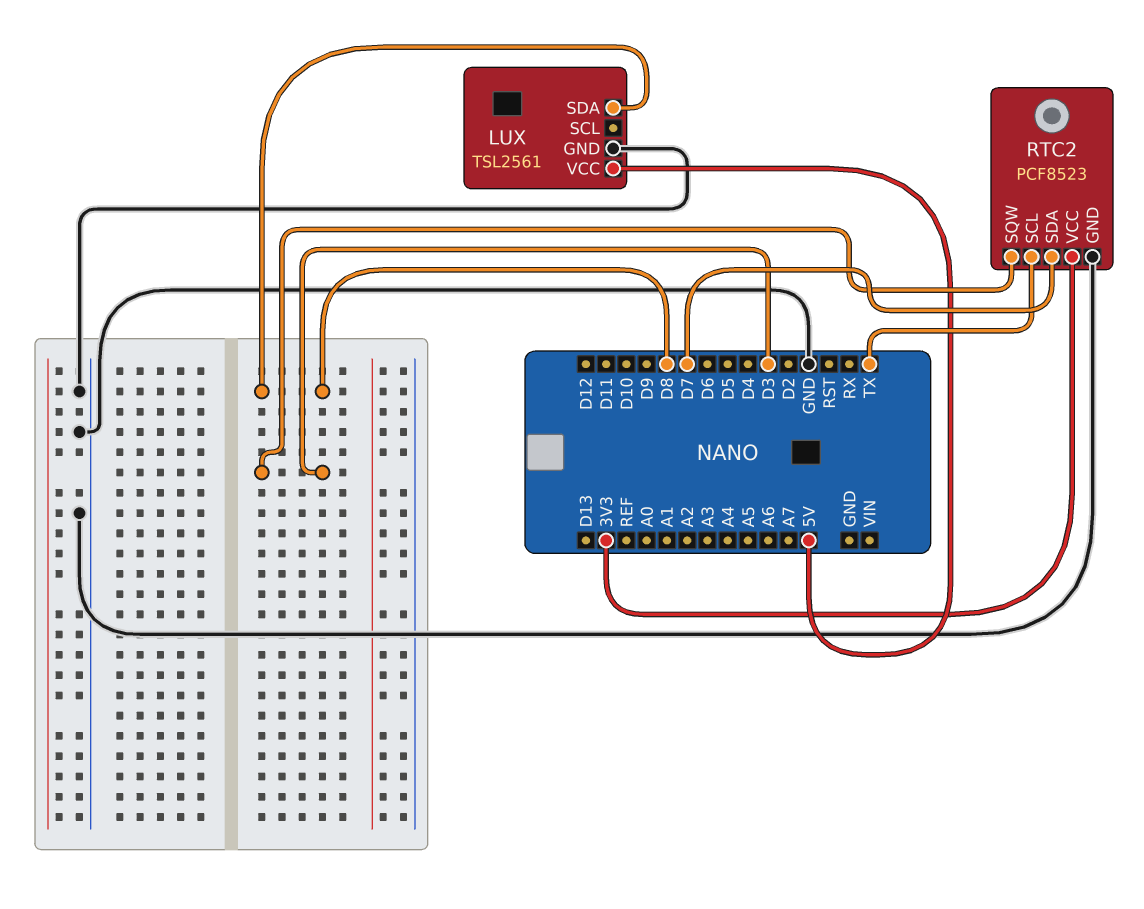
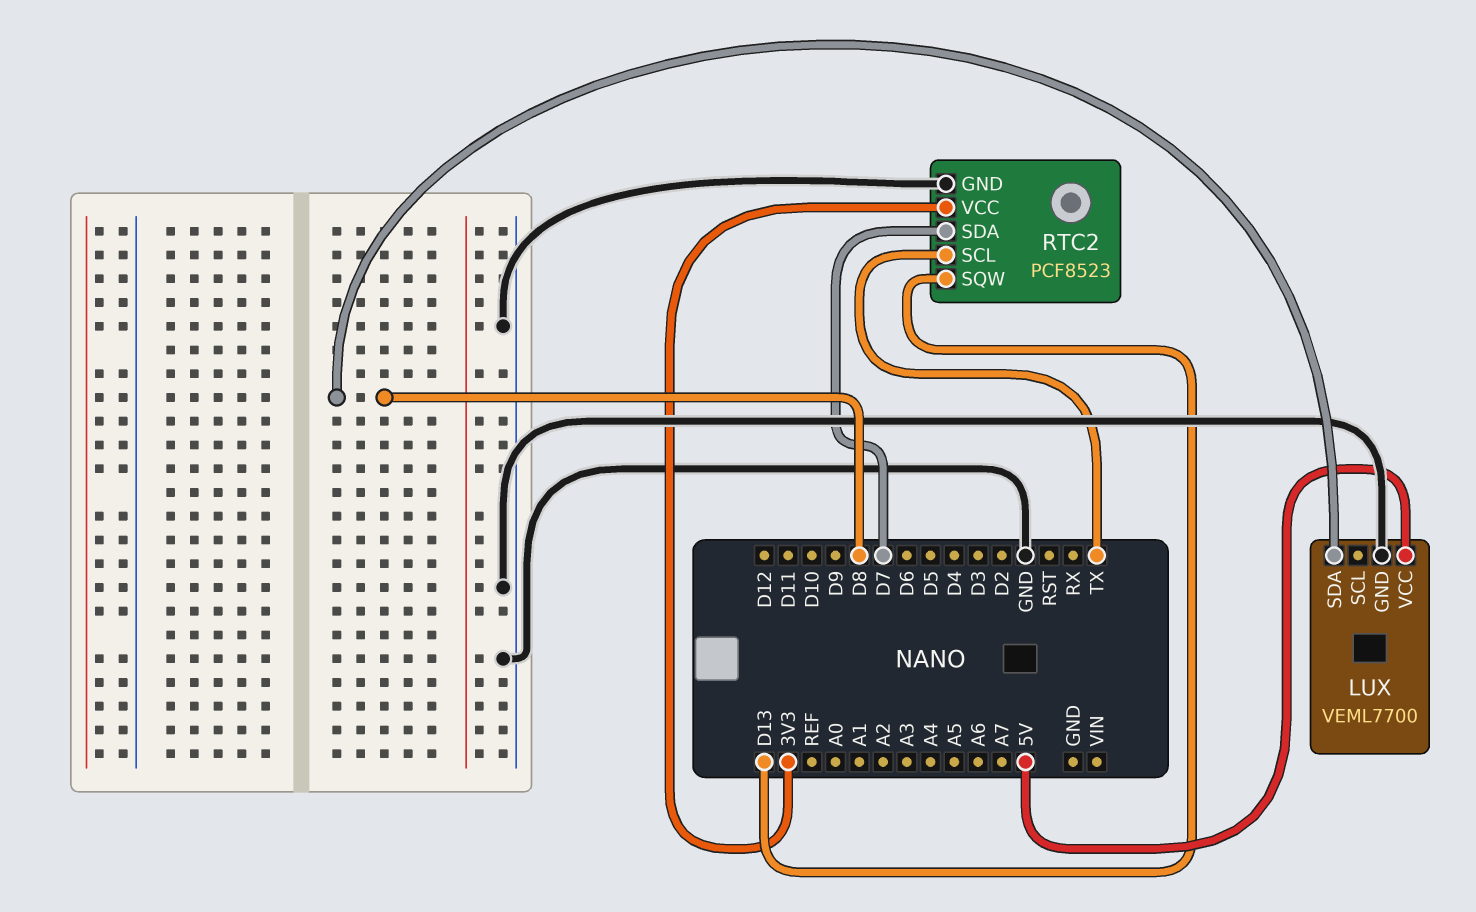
LUX: TSL2561 -> VEML7700
RTC2 pin SQW: D3 -> D13

